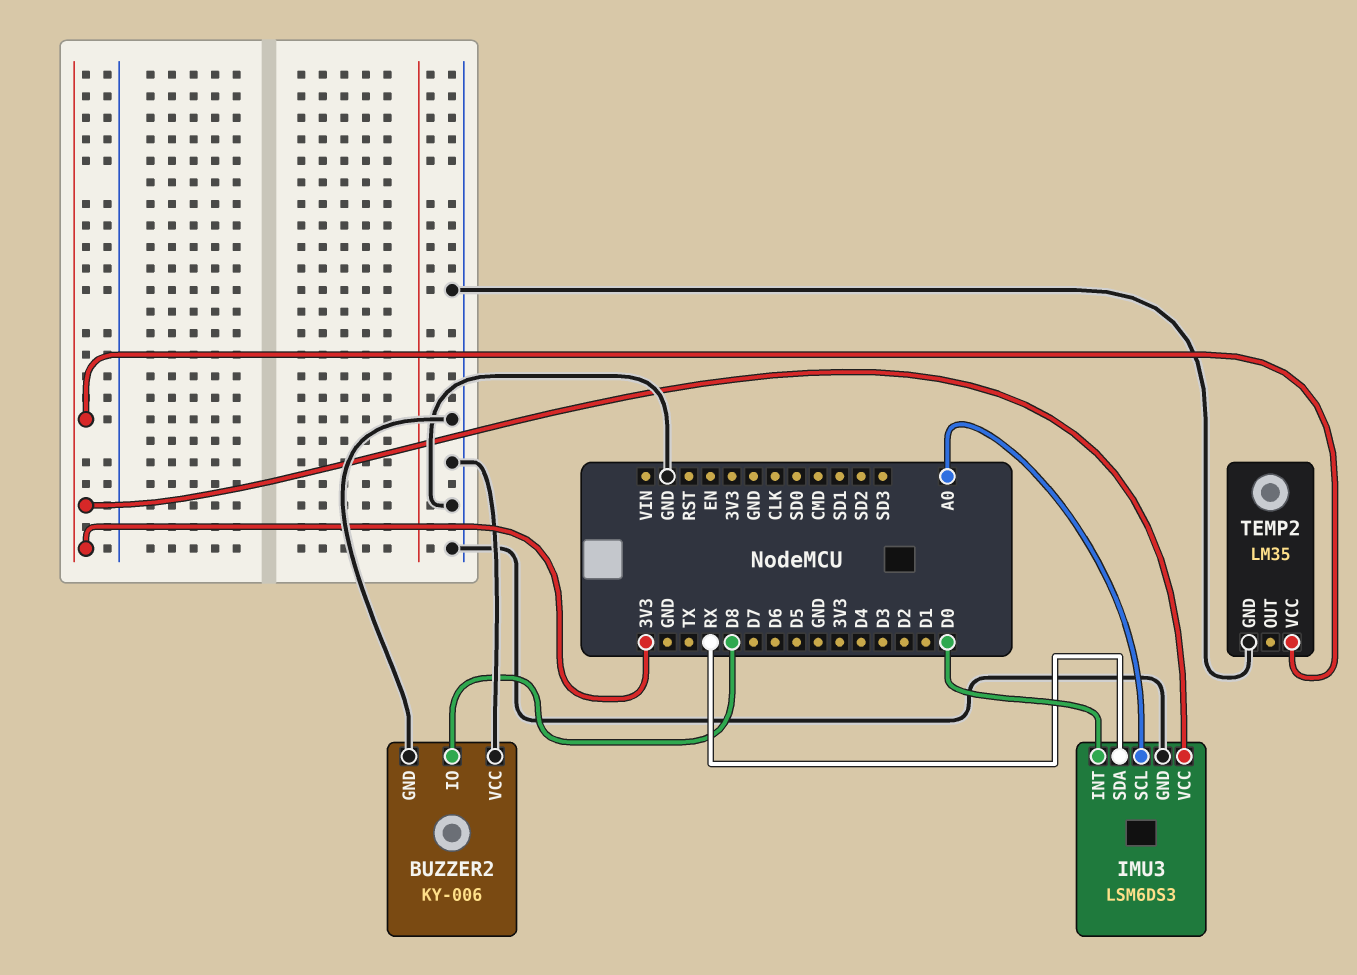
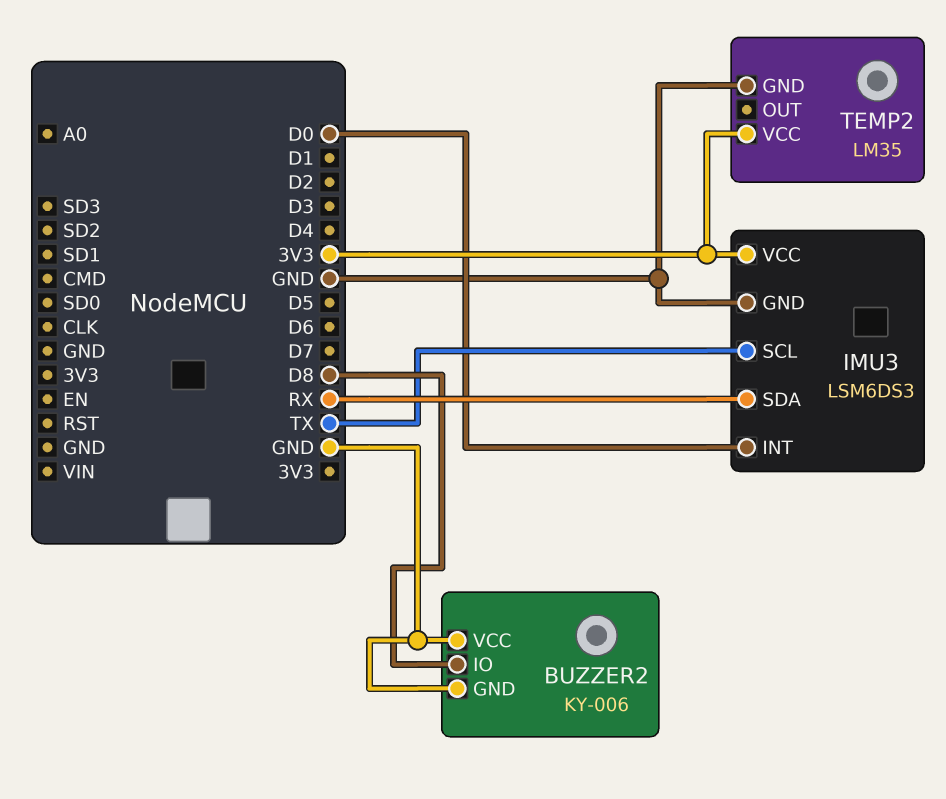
IMU3 pin SCL: A0 -> TX

